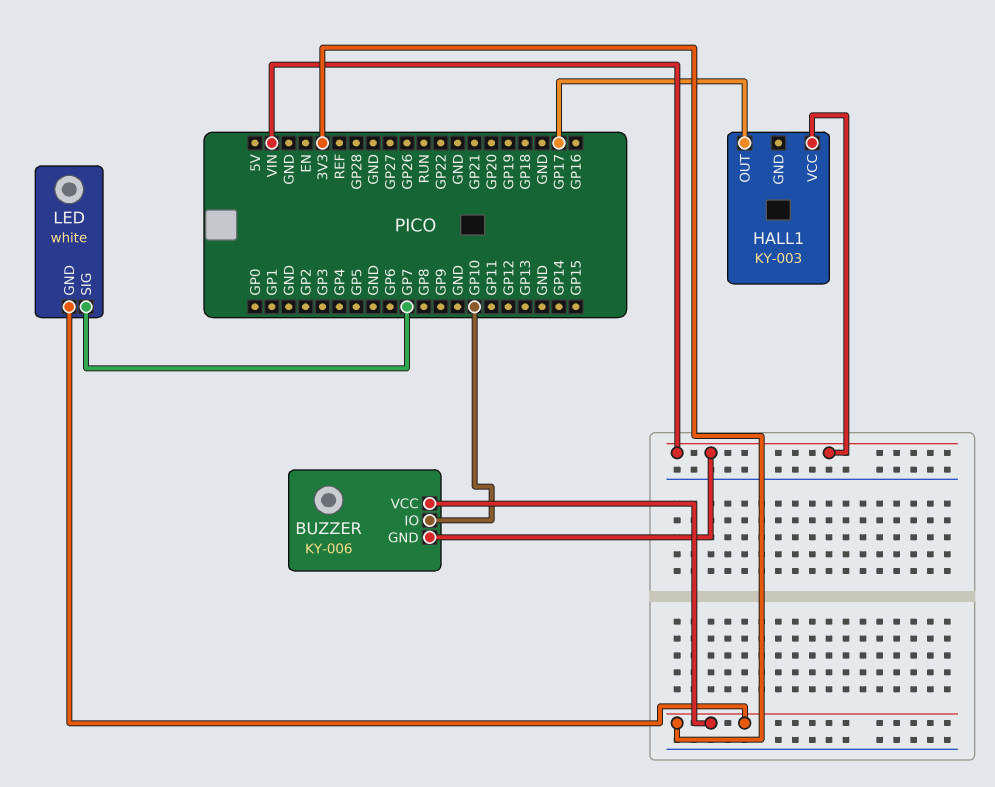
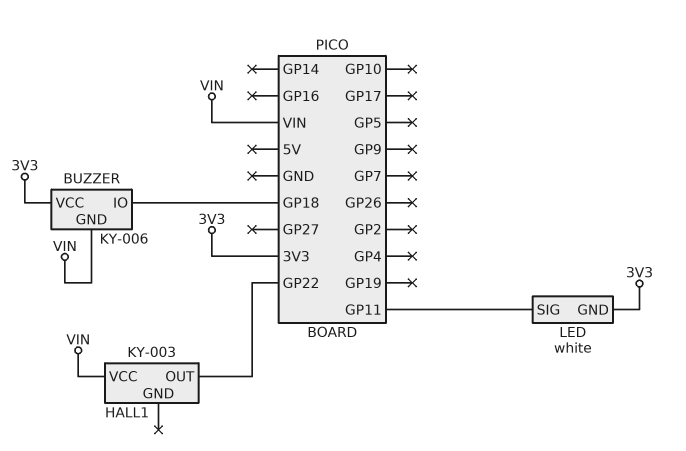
BUZZER pin IO: GP10 -> GP18
HALL1 pin OUT: GP17 -> GP22
LED pin SIG: GP7 -> GP11

